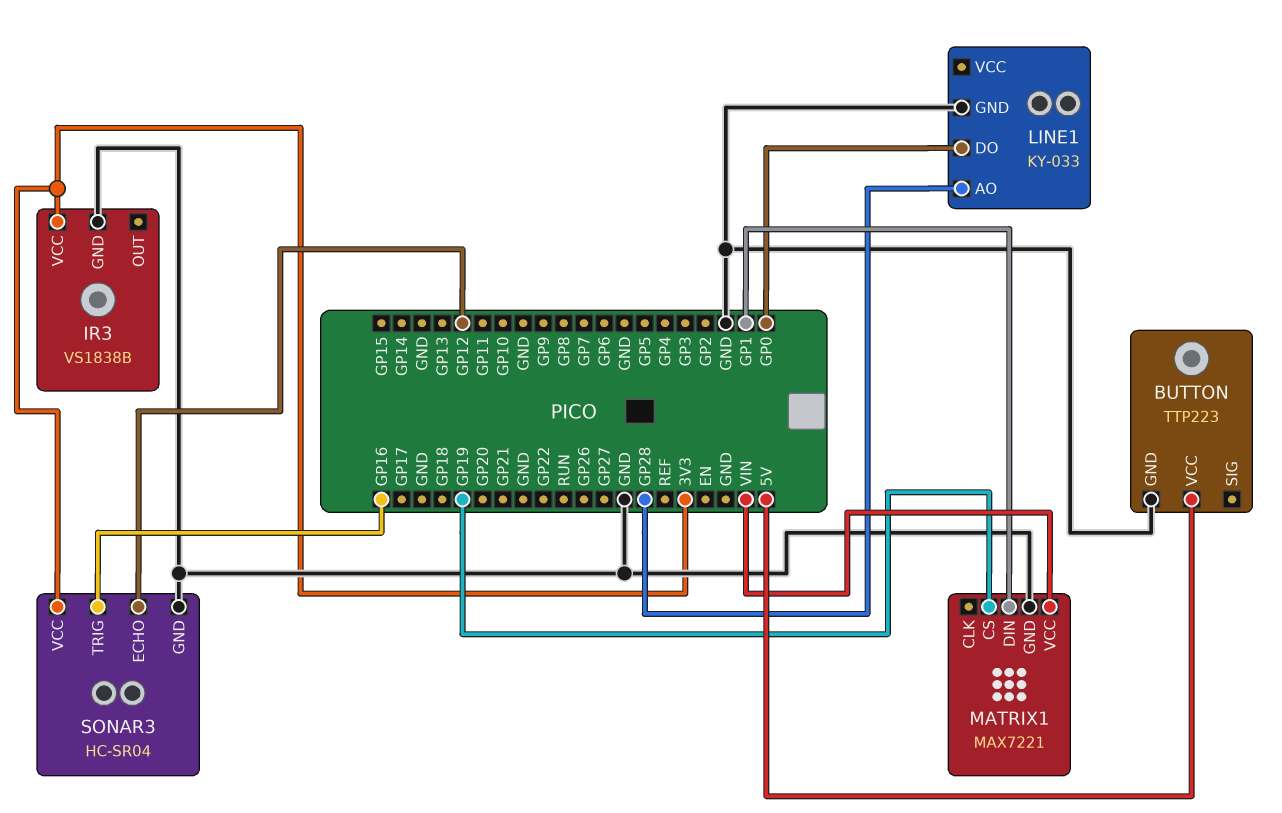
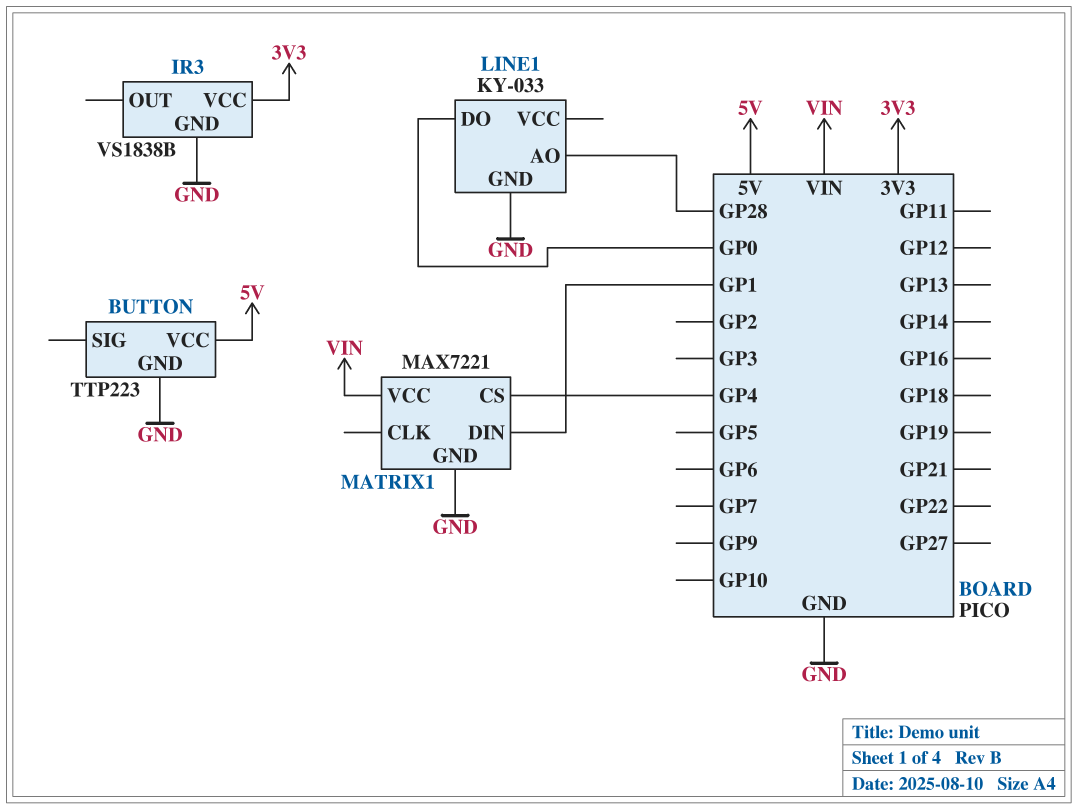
MATRIX1 pin CS: GP19 -> GP4
SONAR3: HC-SR04 -> none
SONAR3 pin ECHO: GP12 -> none
SONAR3 pin GND: GND -> none
SONAR3 pin TRIG: GP16 -> none
SONAR3 pin VCC: 3V3 -> none

